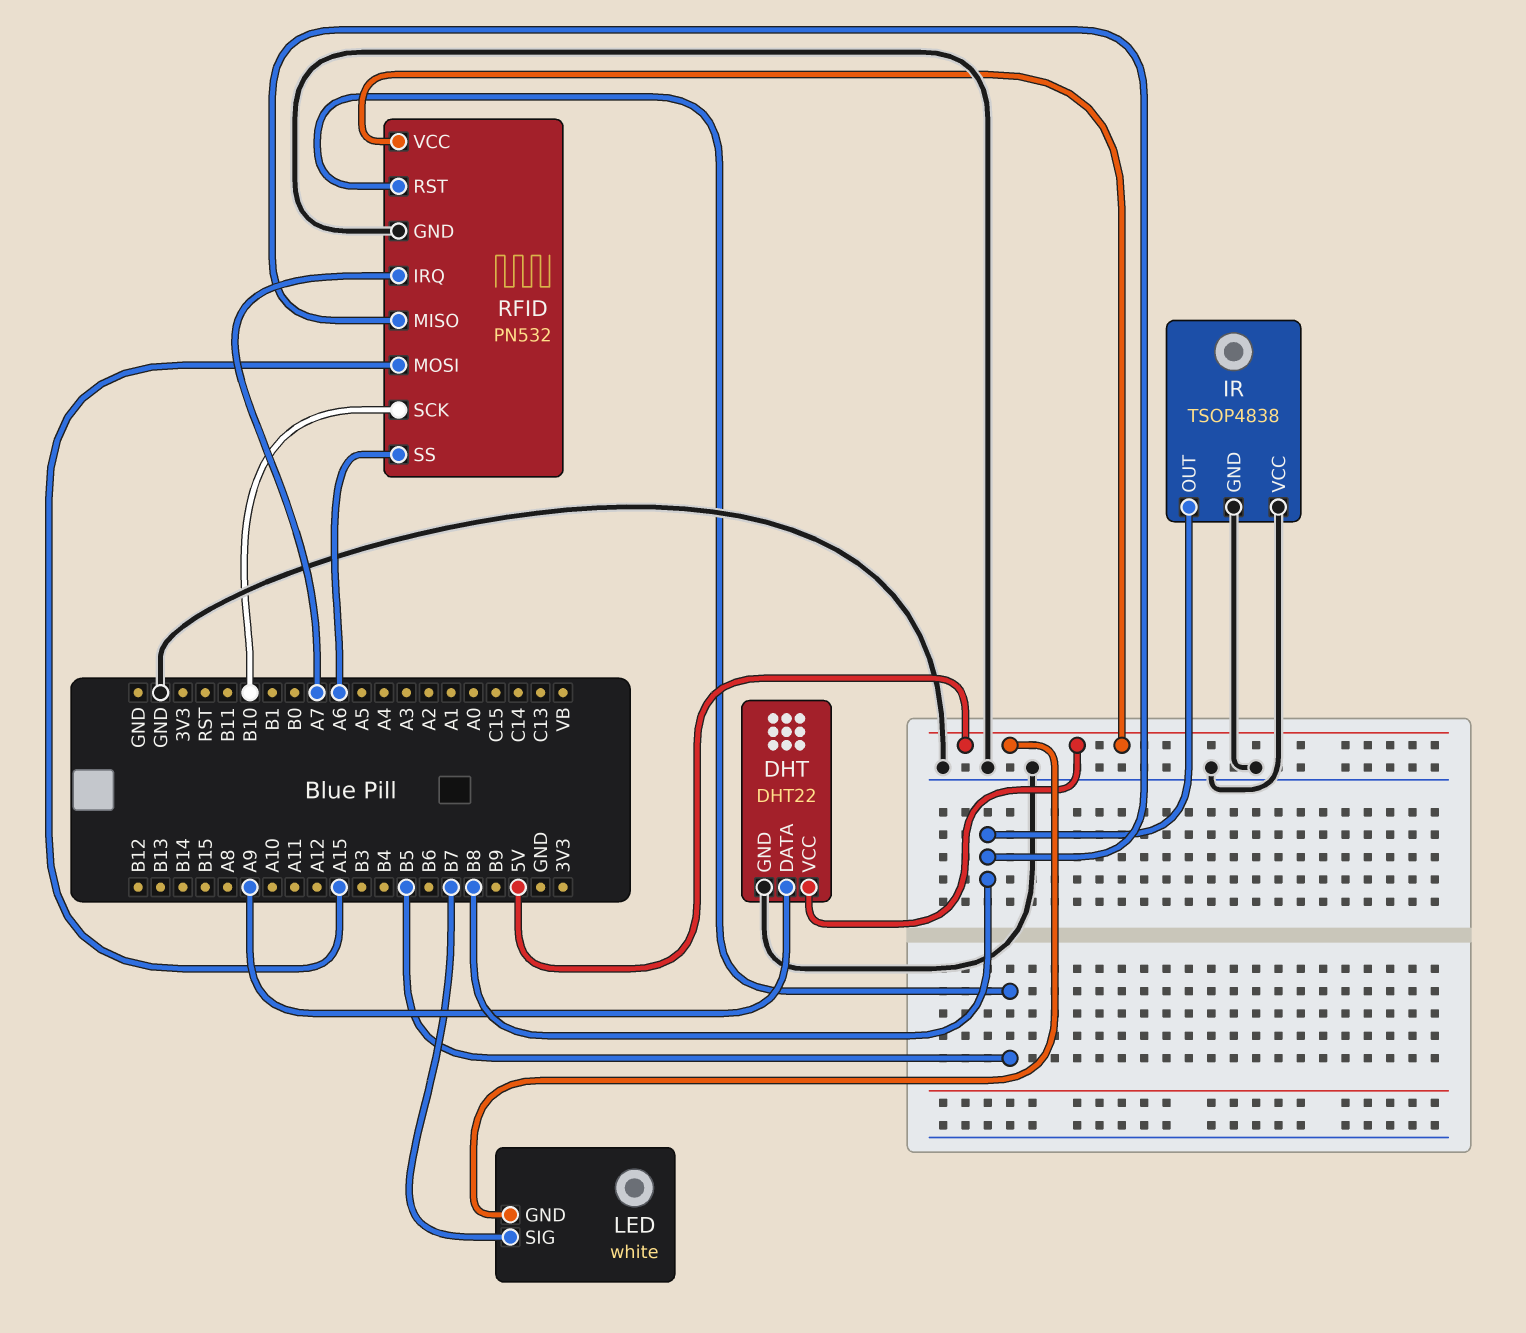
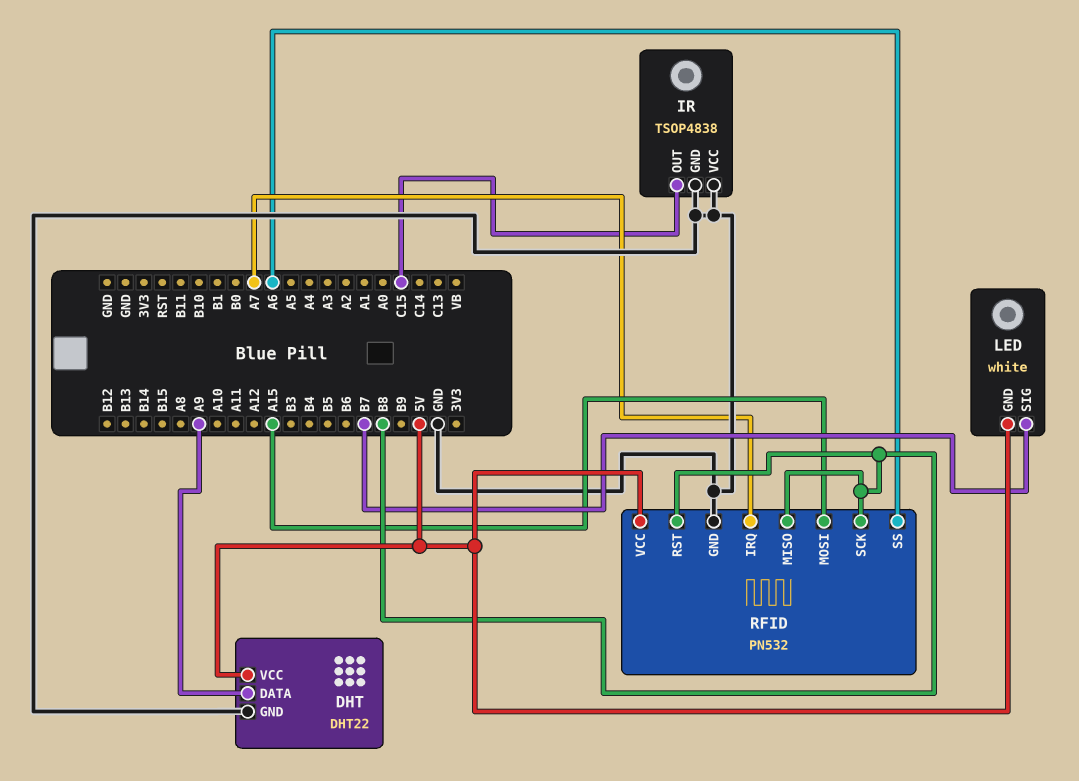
IR pin OUT: B8 -> C15
RFID pin RST: B5 -> B8
RFID pin SCK: B10 -> B8

